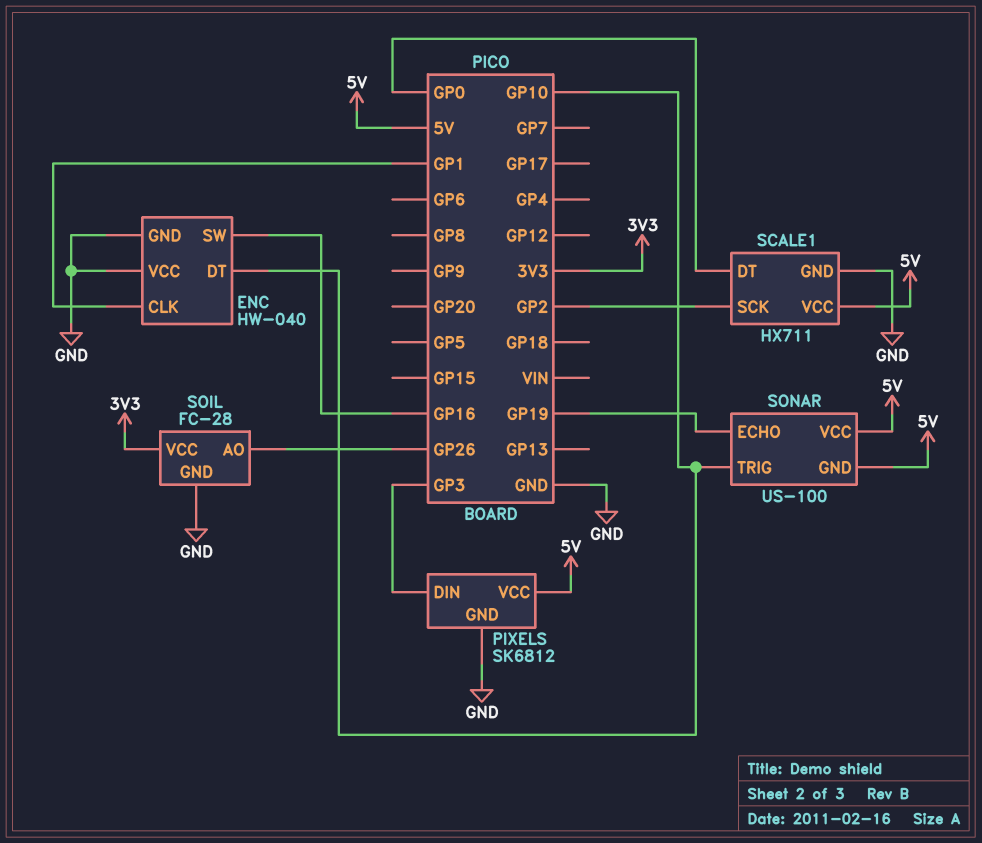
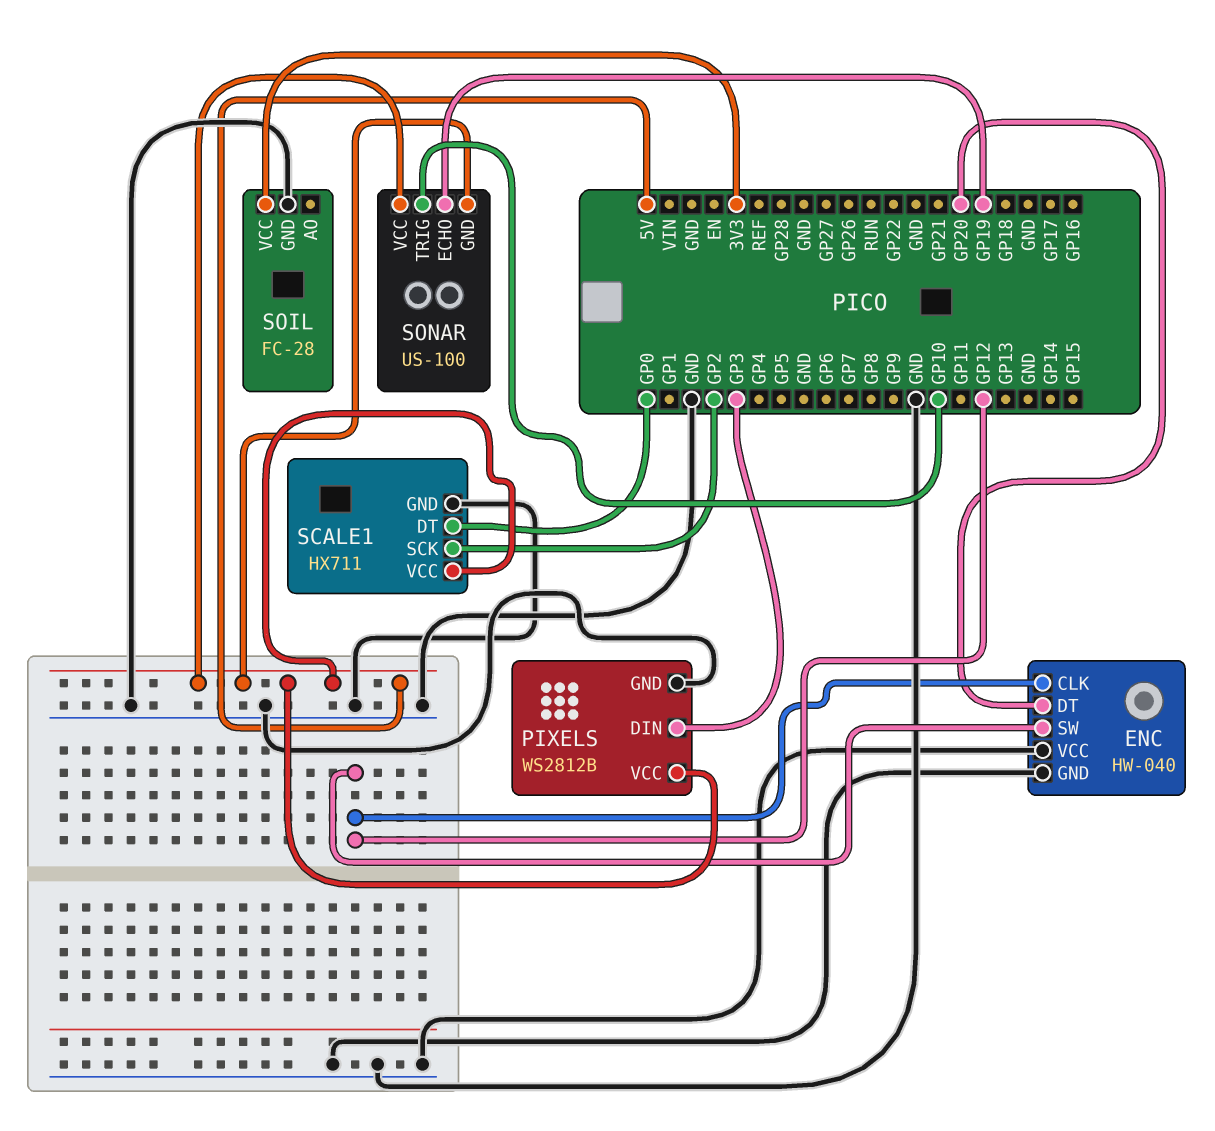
ENC pin CLK: GP1 -> GP12
ENC pin DT: GP10 -> GP20
ENC pin SW: GP16 -> GP12
PIXELS: SK6812 -> WS2812B
SOIL pin AO: GP26 -> none

